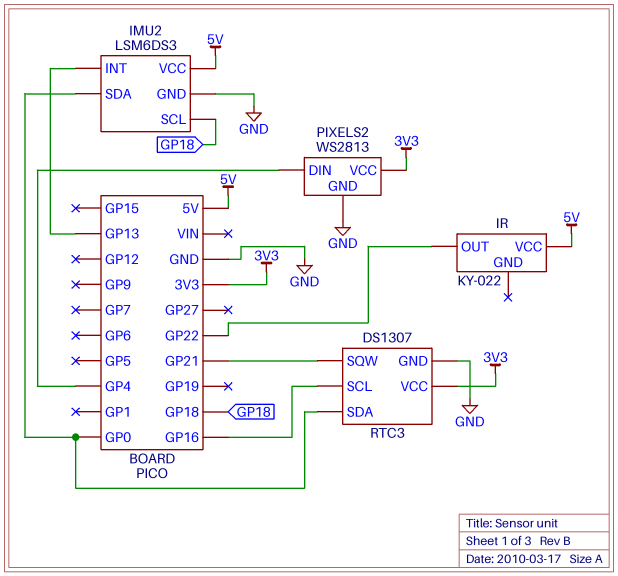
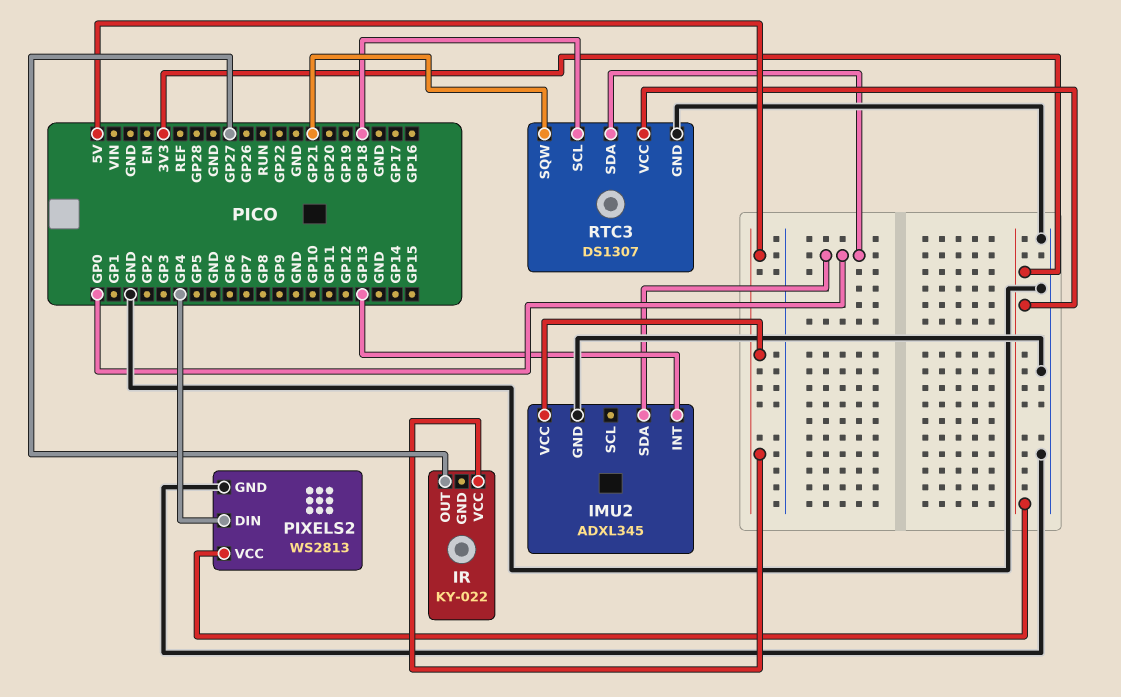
IMU2: LSM6DS3 -> ADXL345
IMU2 pin SCL: GP18 -> none
IR pin OUT: GP22 -> GP27
RTC3 pin SCL: GP16 -> GP18

